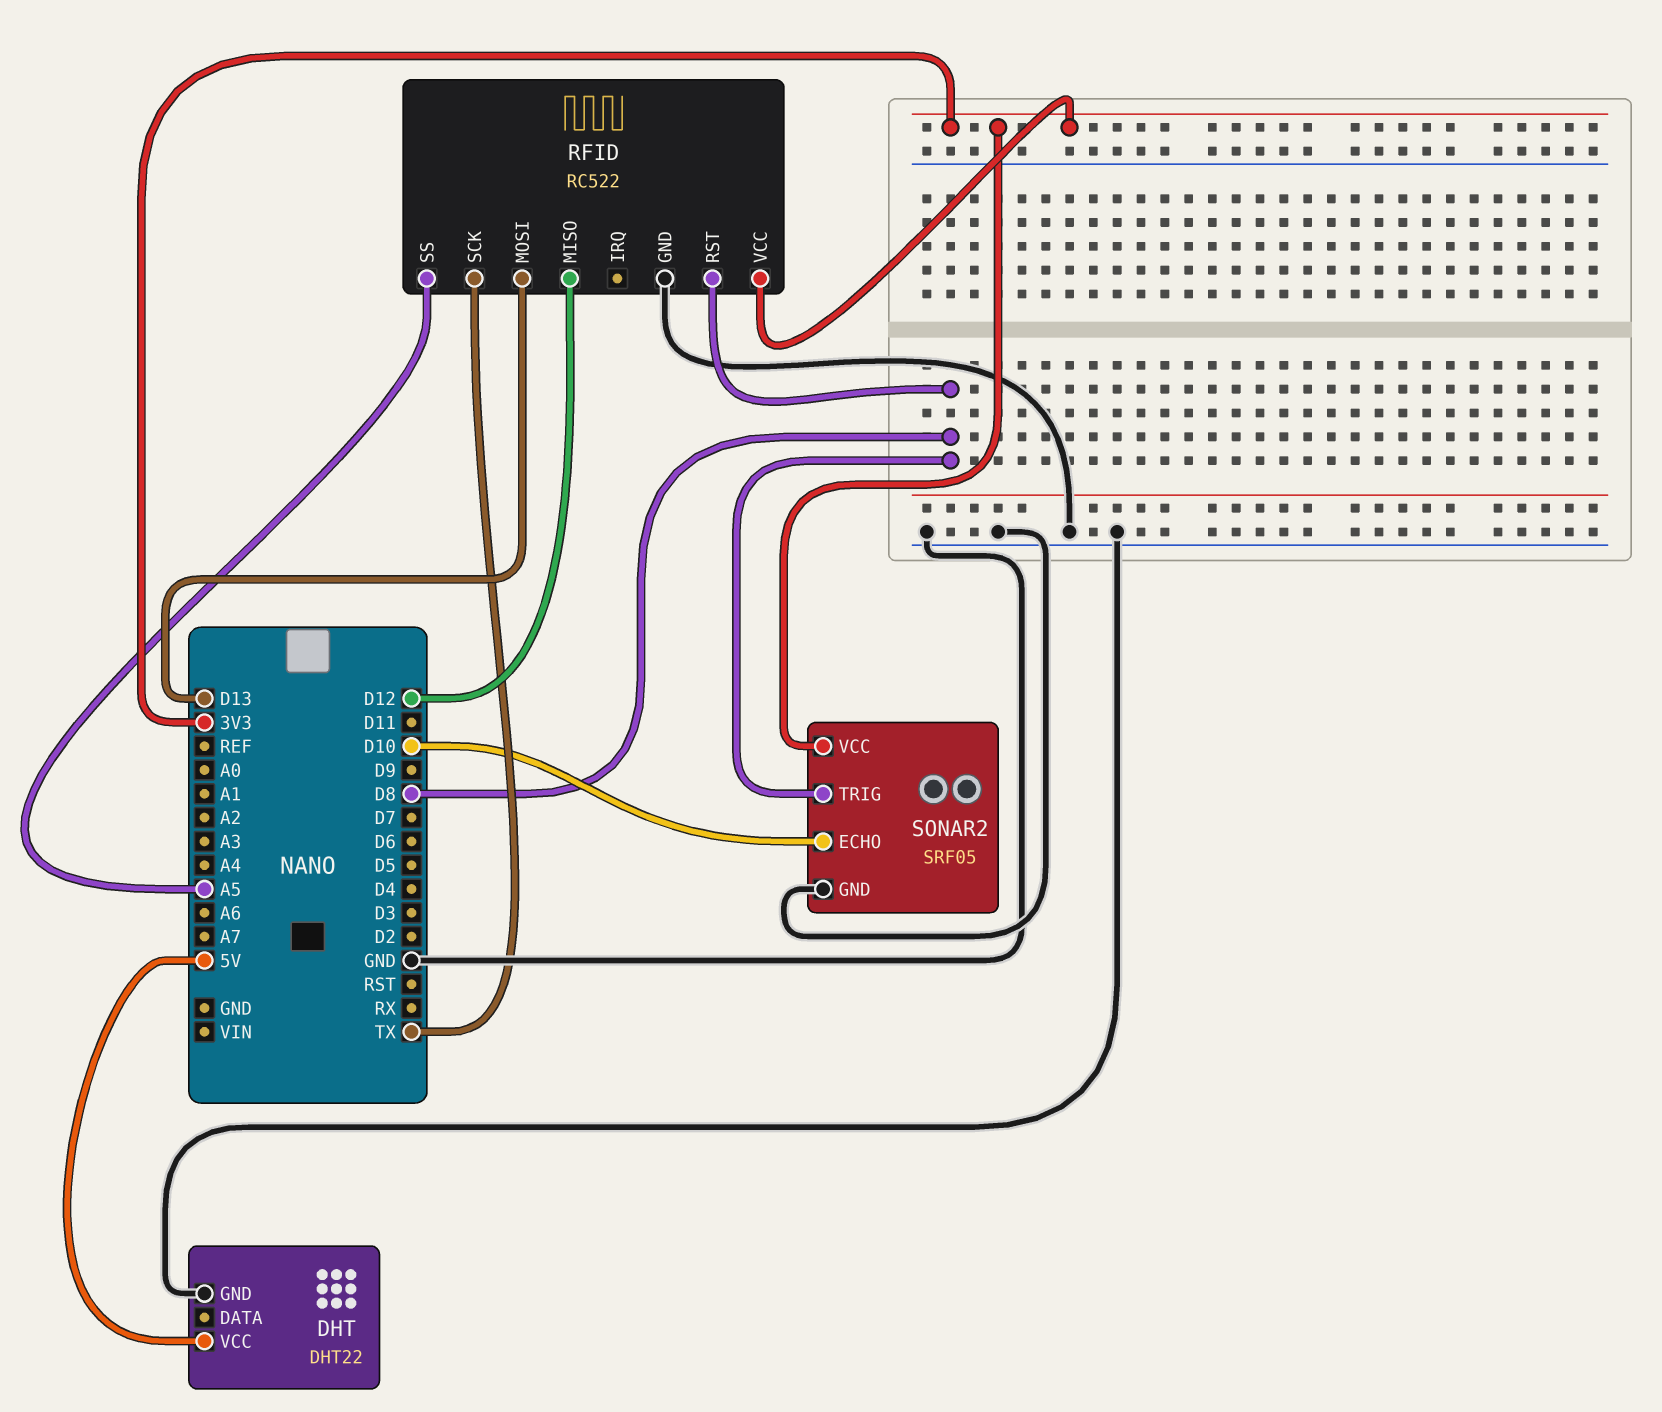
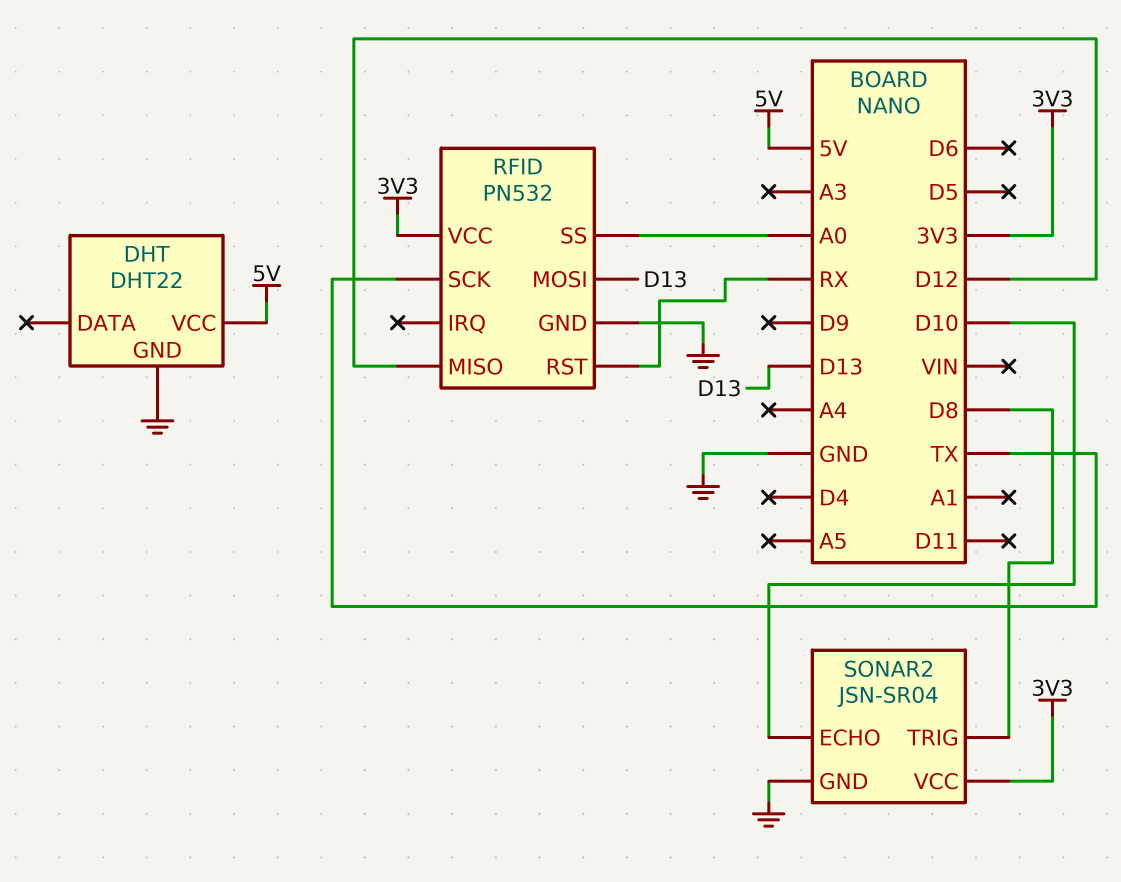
RFID: RC522 -> PN532
RFID pin RST: D8 -> RX
RFID pin SS: A5 -> A0
SONAR2: SRF05 -> JSN-SR04

